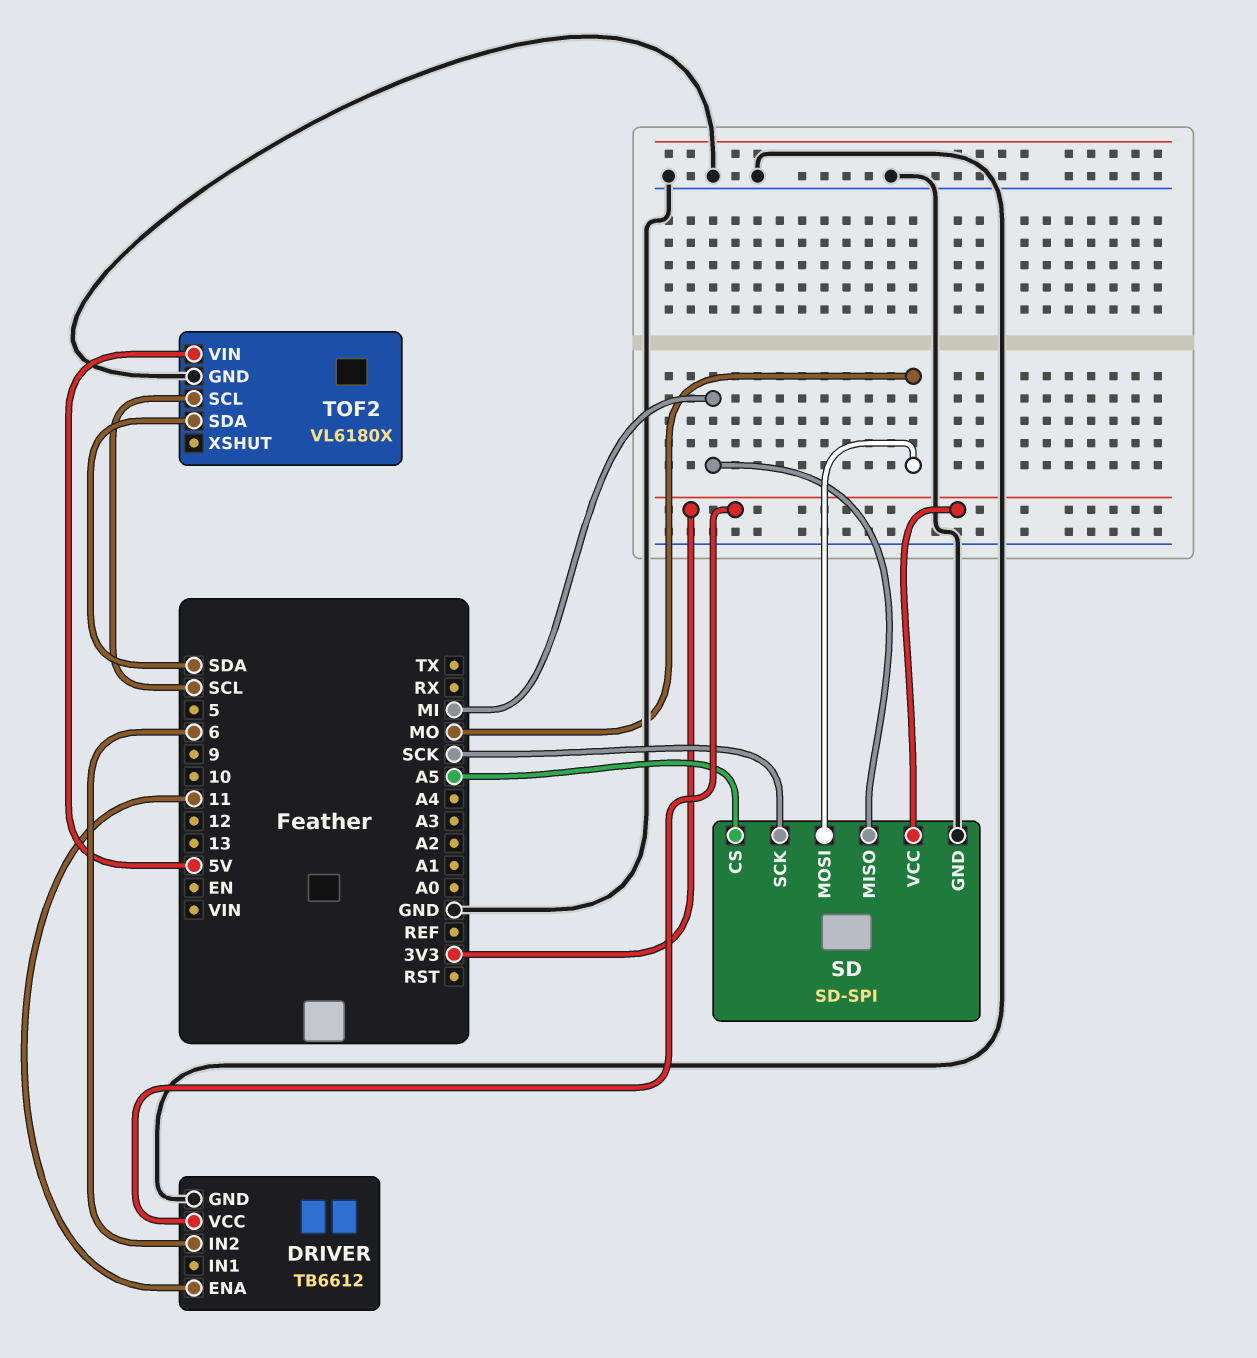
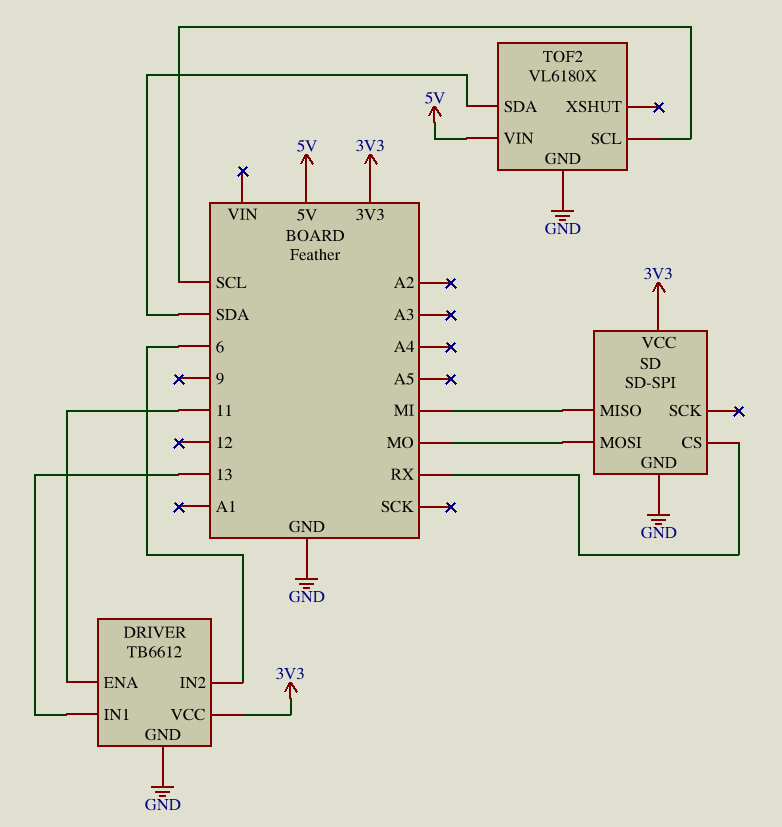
DRIVER pin IN1: none -> 13
SD pin CS: A5 -> RX
SD pin SCK: SCK -> none

